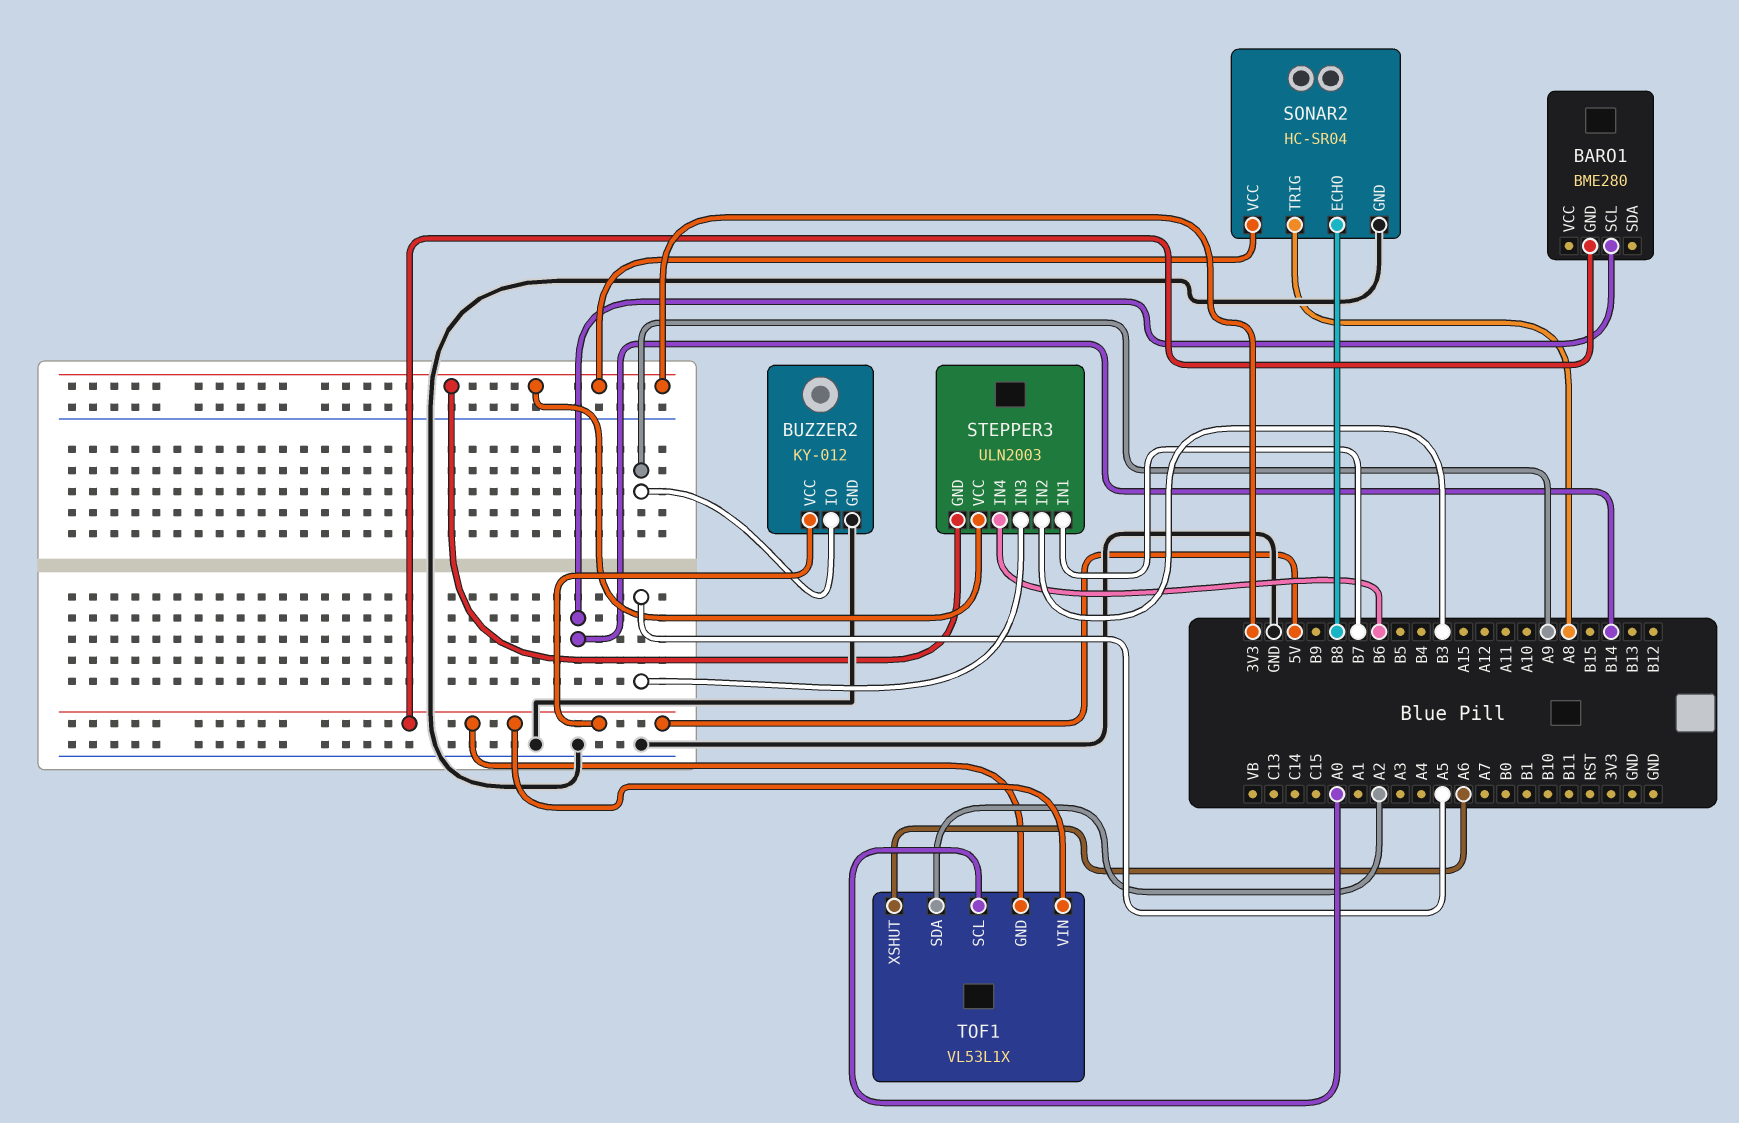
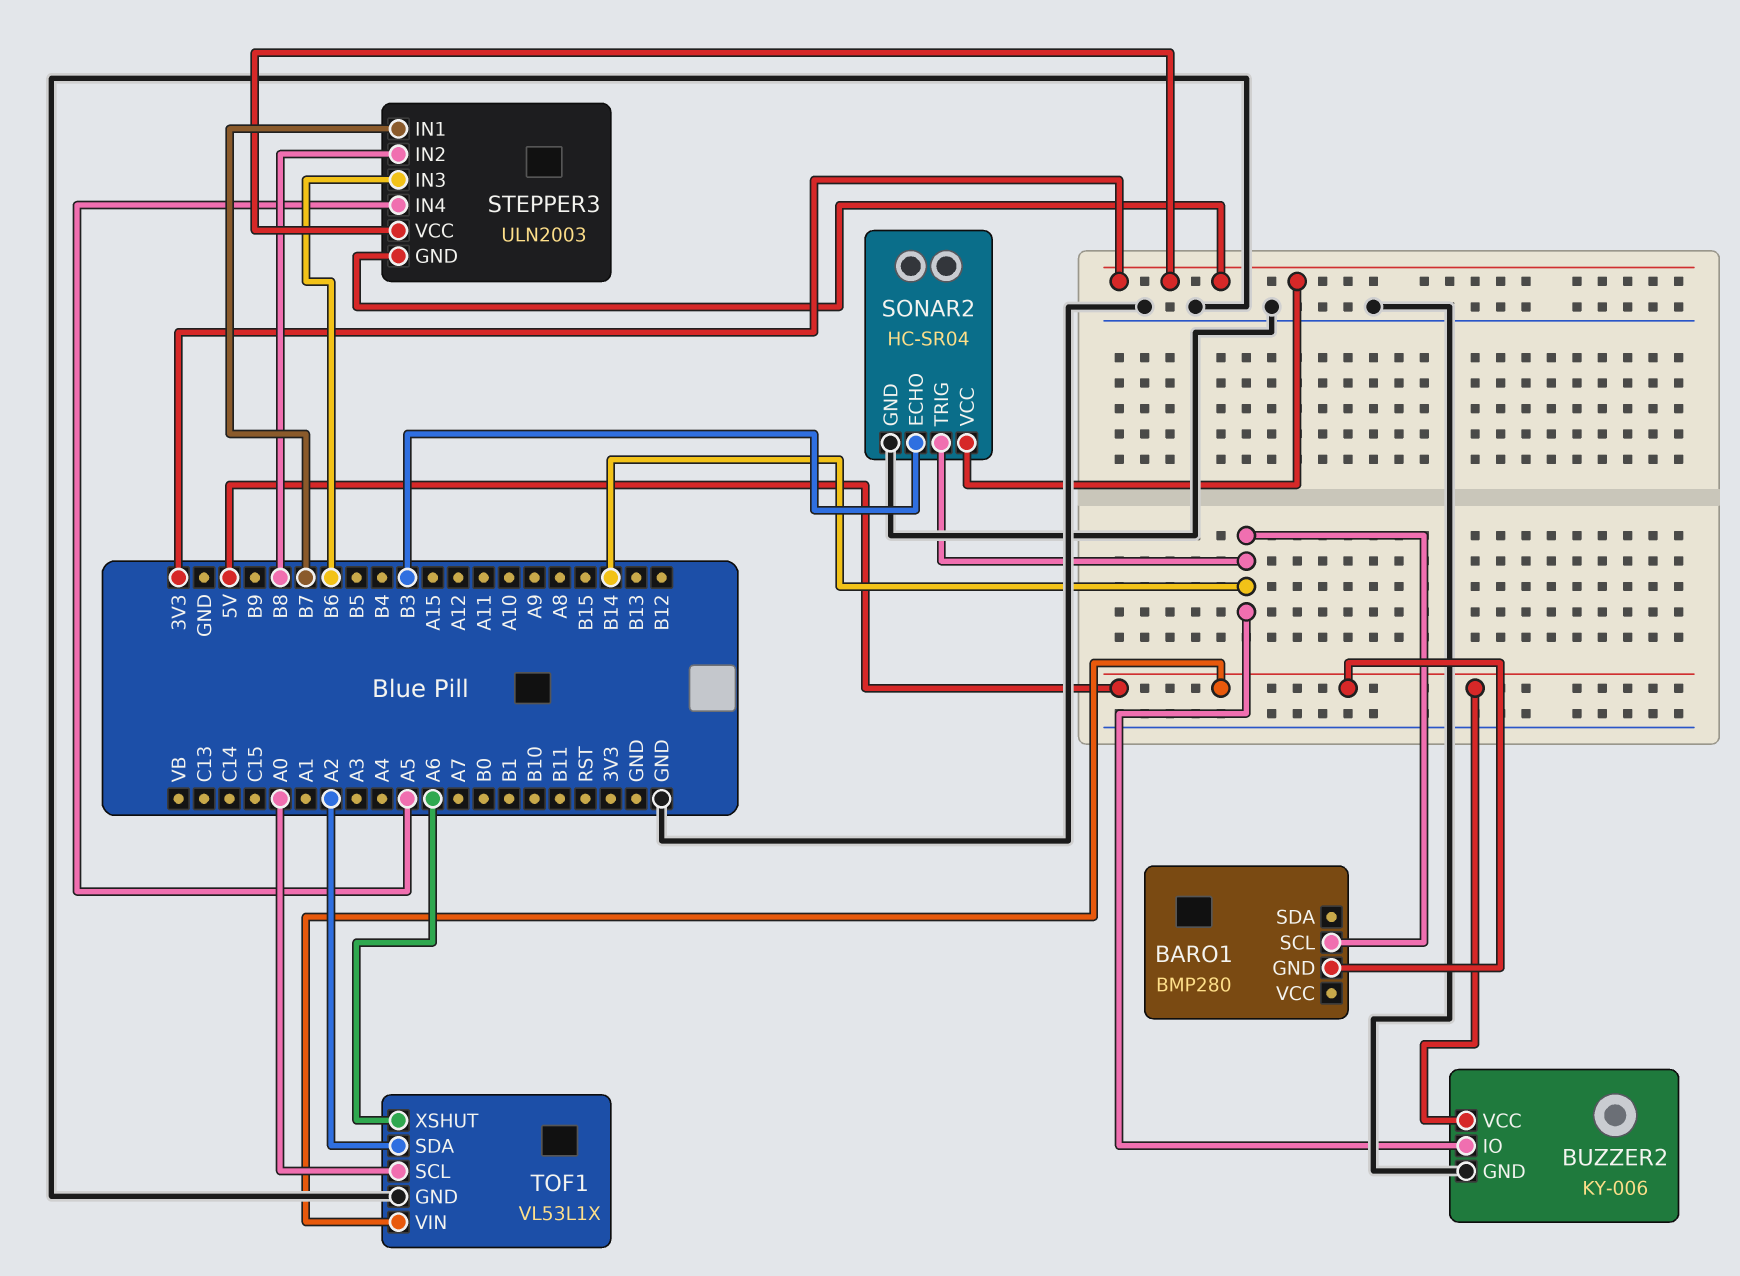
BARO1: BME280 -> BMP280
BUZZER2: KY-012 -> KY-006
BUZZER2 pin IO: A9 -> B14
SONAR2 pin ECHO: B8 -> B3
SONAR2 pin TRIG: A8 -> B14
STEPPER3 pin IN2: B3 -> B8
STEPPER3 pin IN3: A5 -> B6
STEPPER3 pin IN4: B6 -> A5
TOF1 pin GND: 5V -> GND

